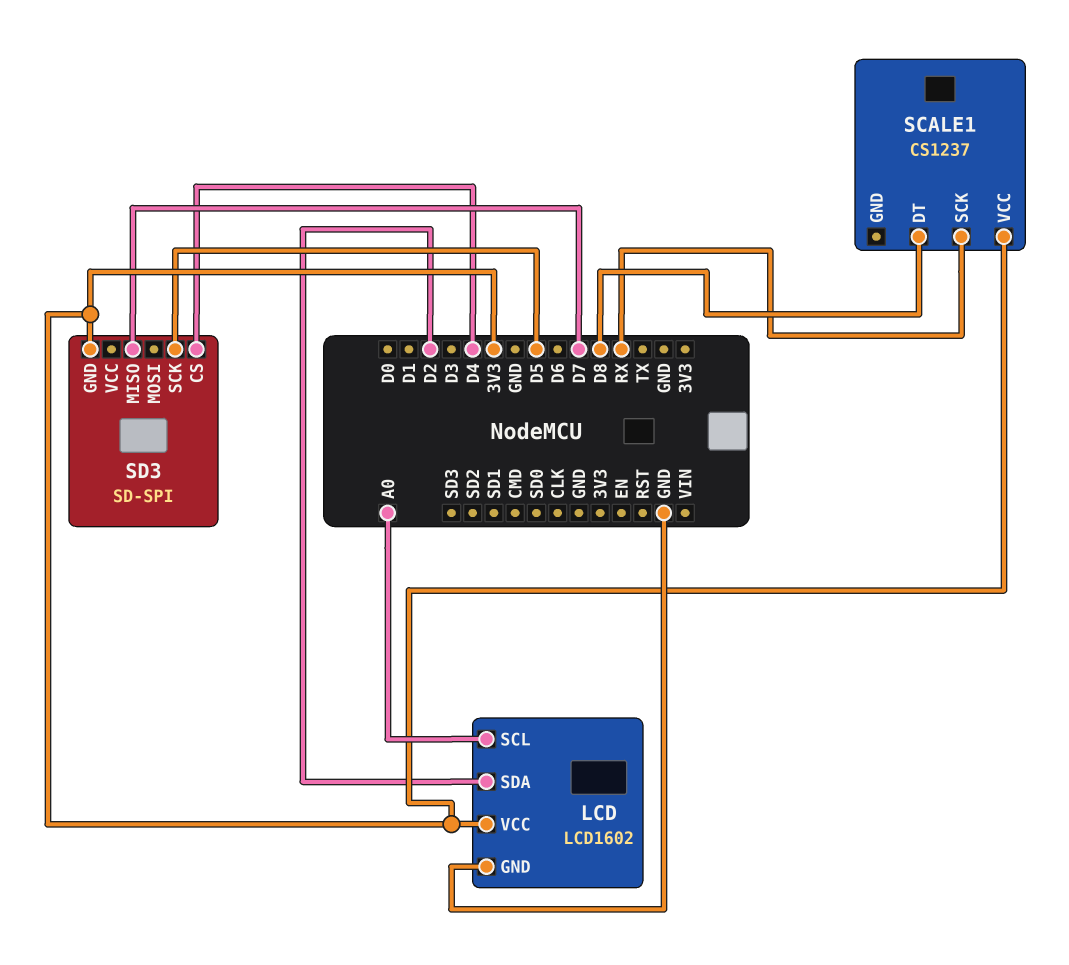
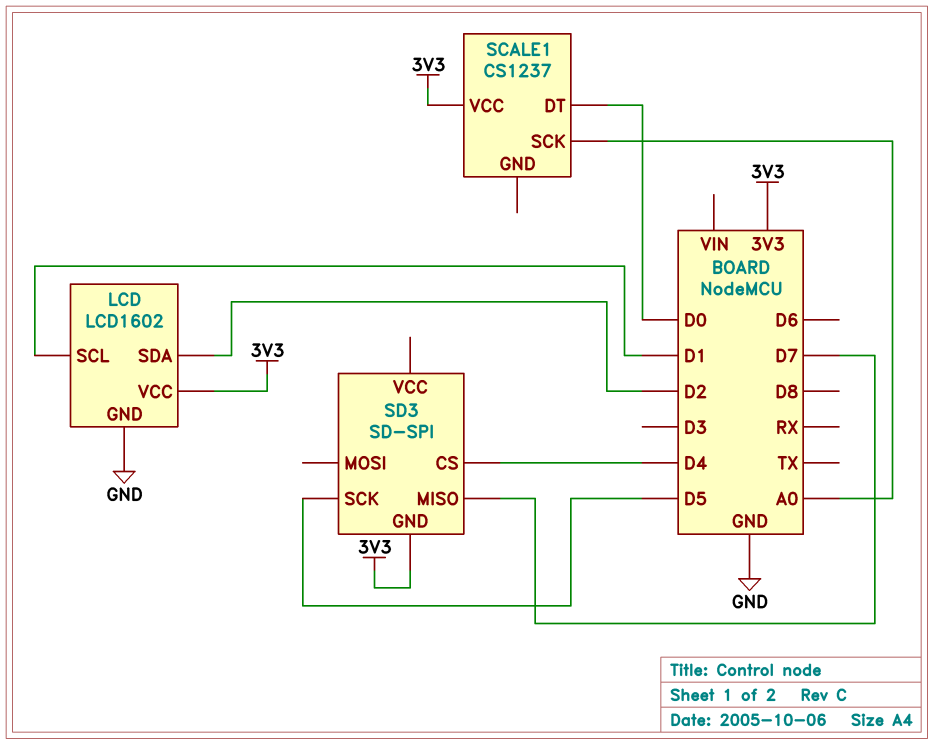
LCD pin SCL: A0 -> D1
SCALE1 pin DT: D8 -> D0
SCALE1 pin SCK: RX -> A0

